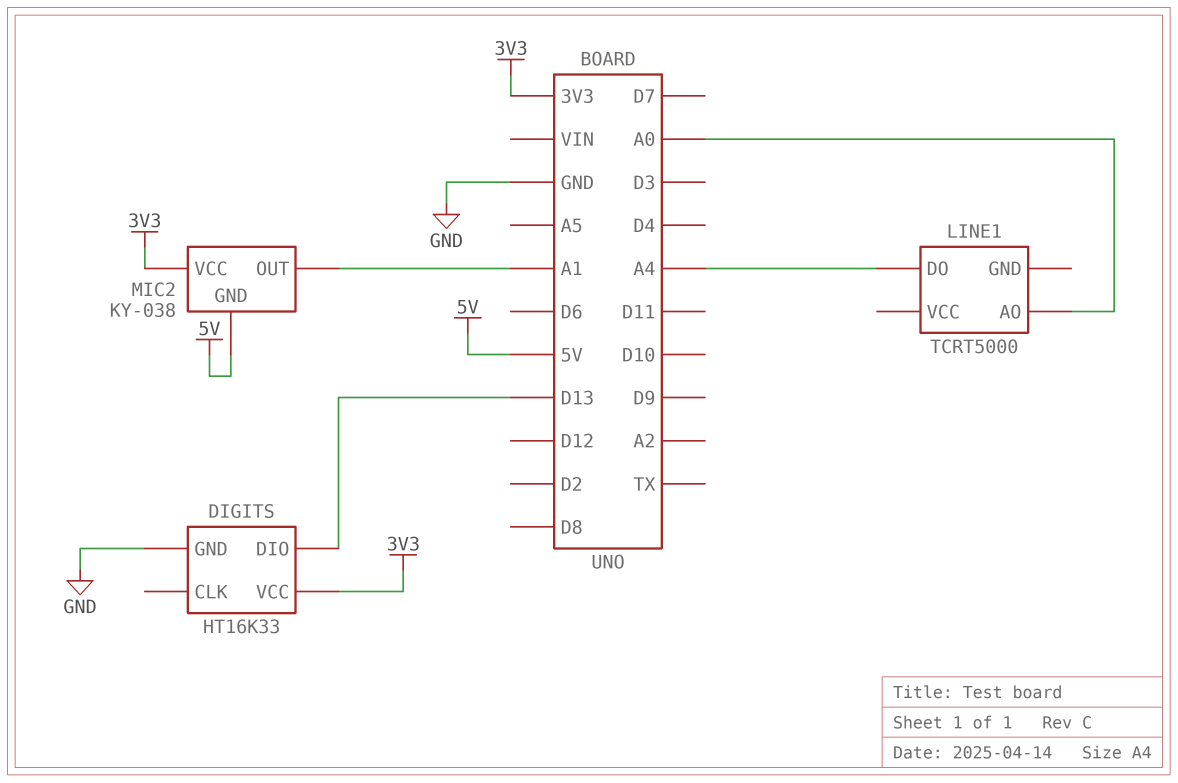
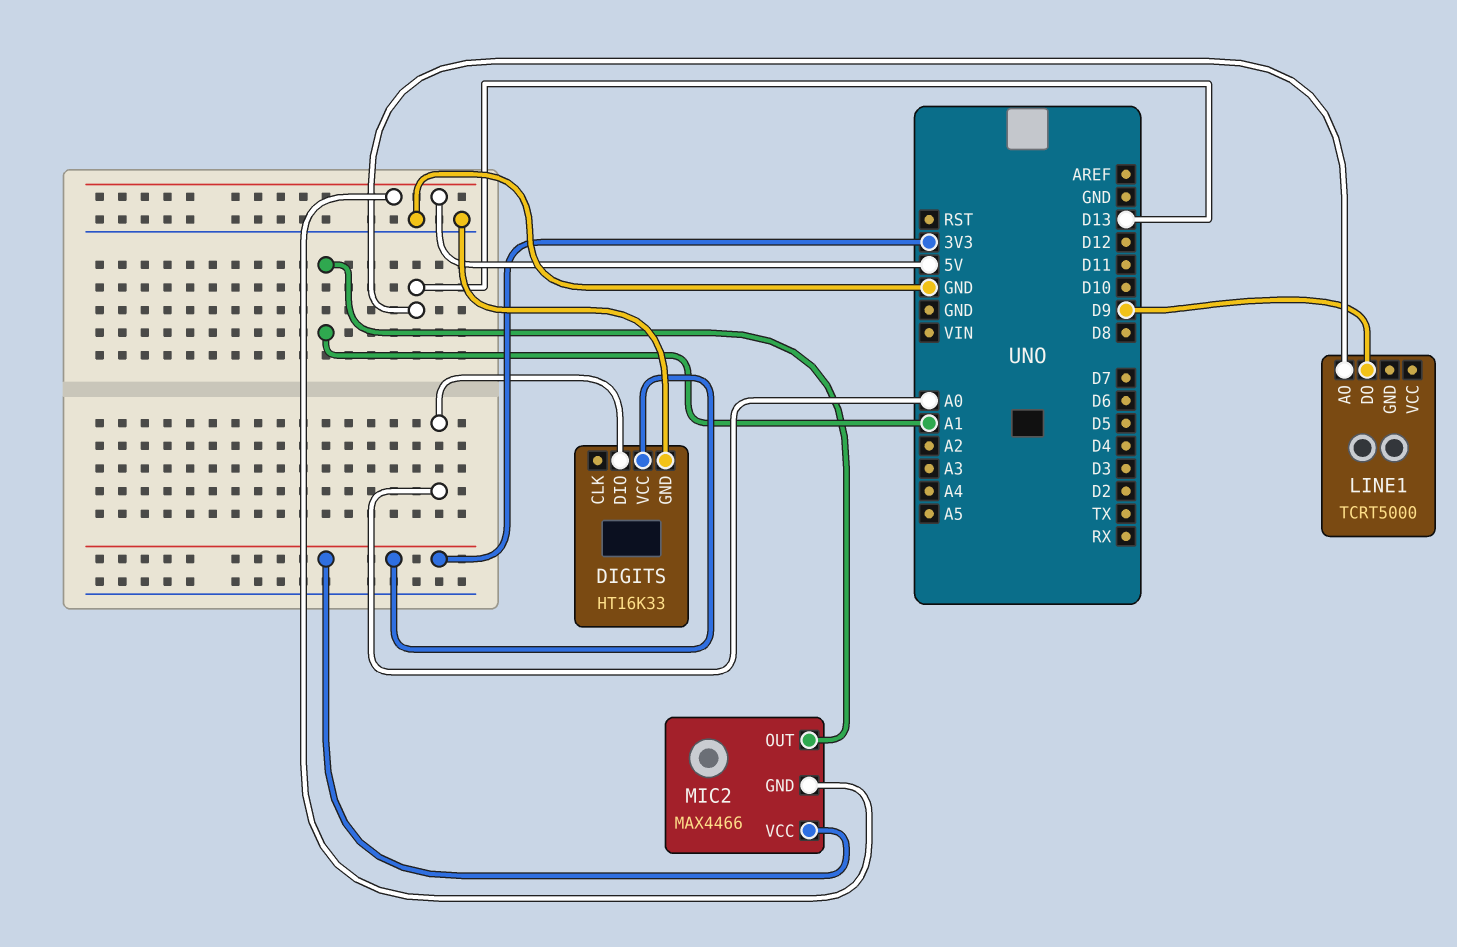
DIGITS pin DIO: D13 -> A0
LINE1 pin AO: A0 -> D13
LINE1 pin DO: A4 -> D9
MIC2: KY-038 -> MAX4466

